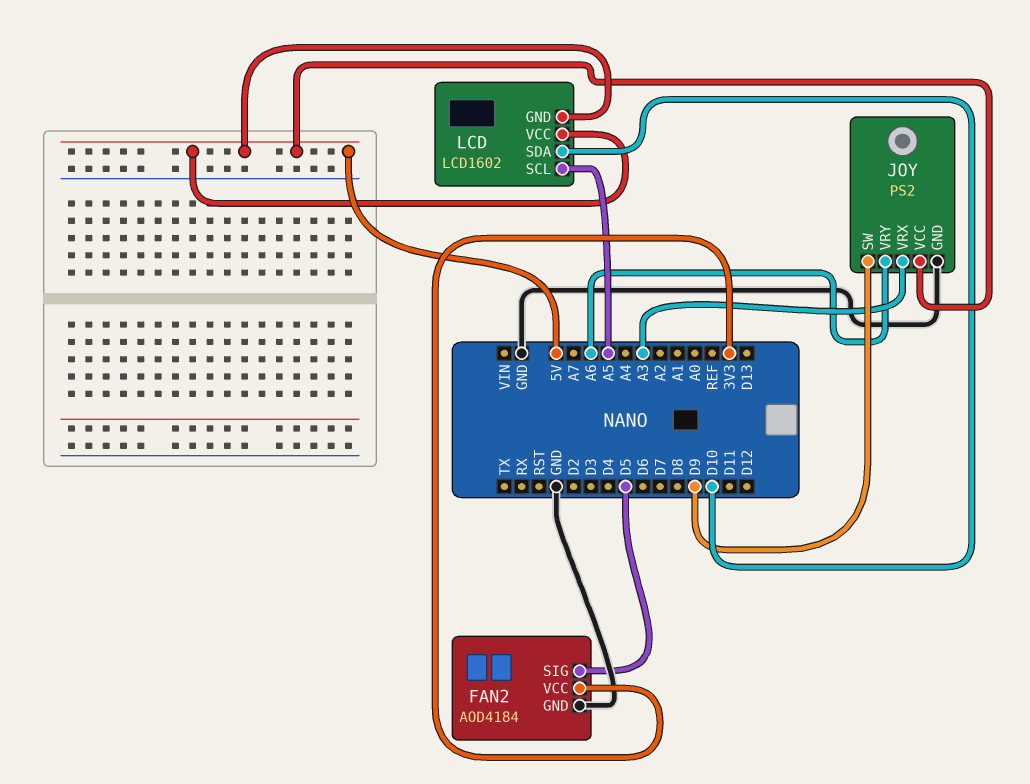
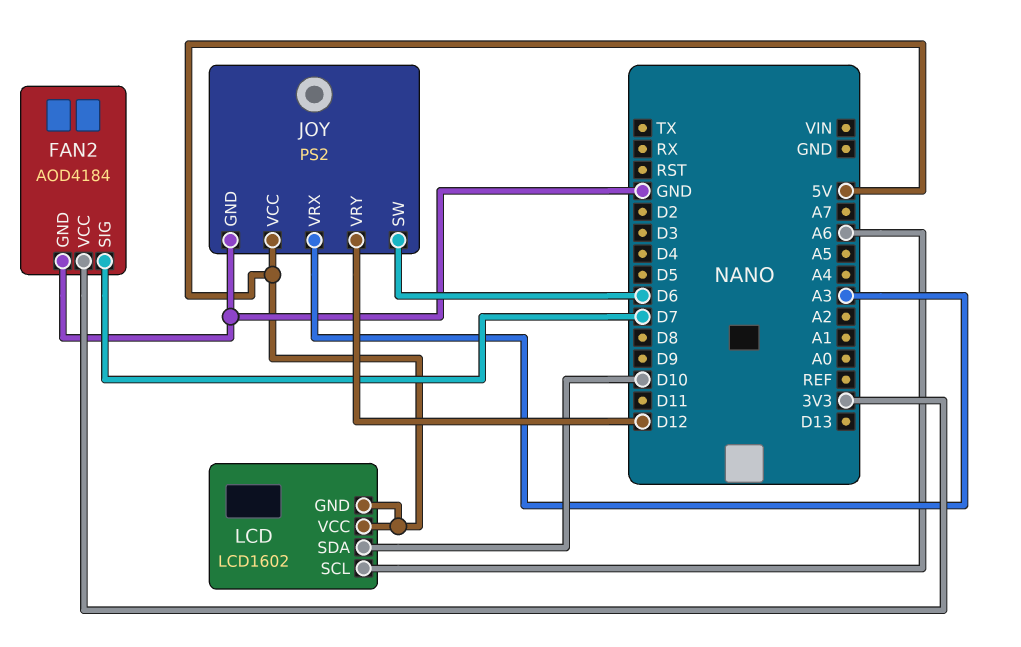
FAN2 pin SIG: D5 -> D7
JOY pin SW: D9 -> D6
JOY pin VRY: A6 -> D12
LCD pin SCL: A5 -> A6

